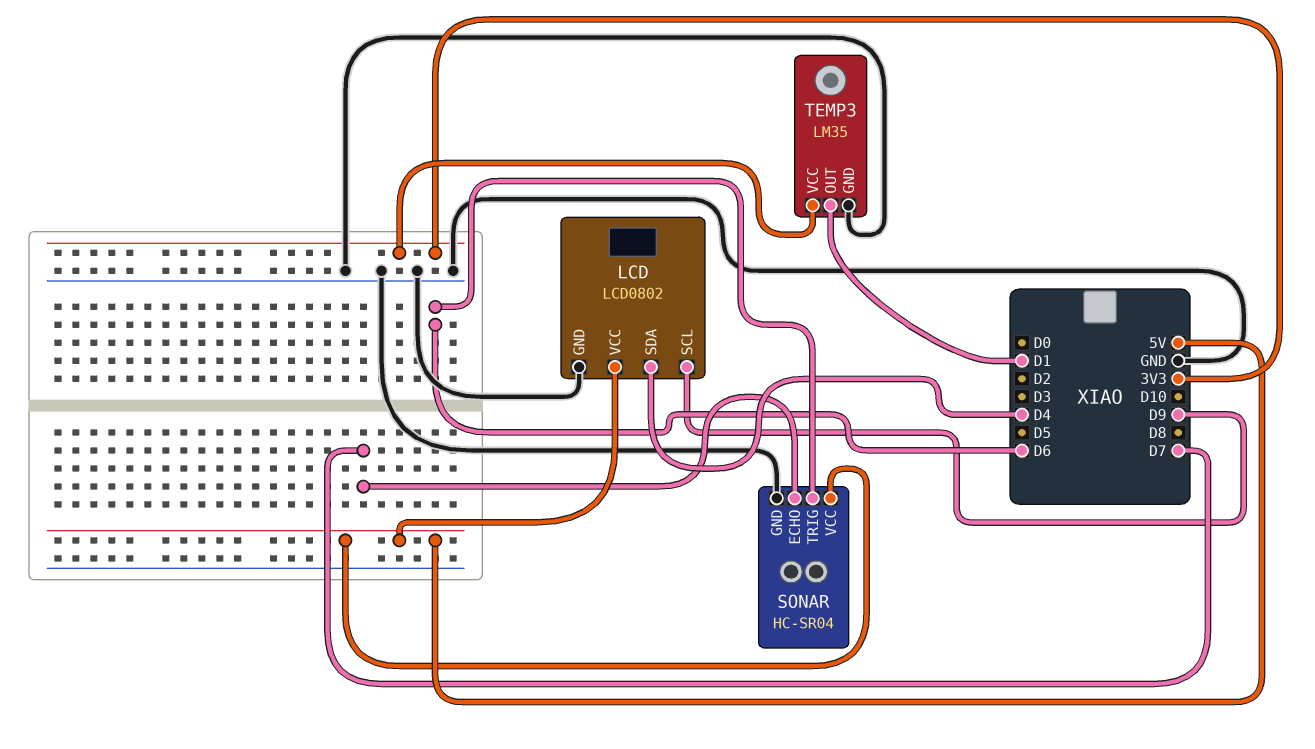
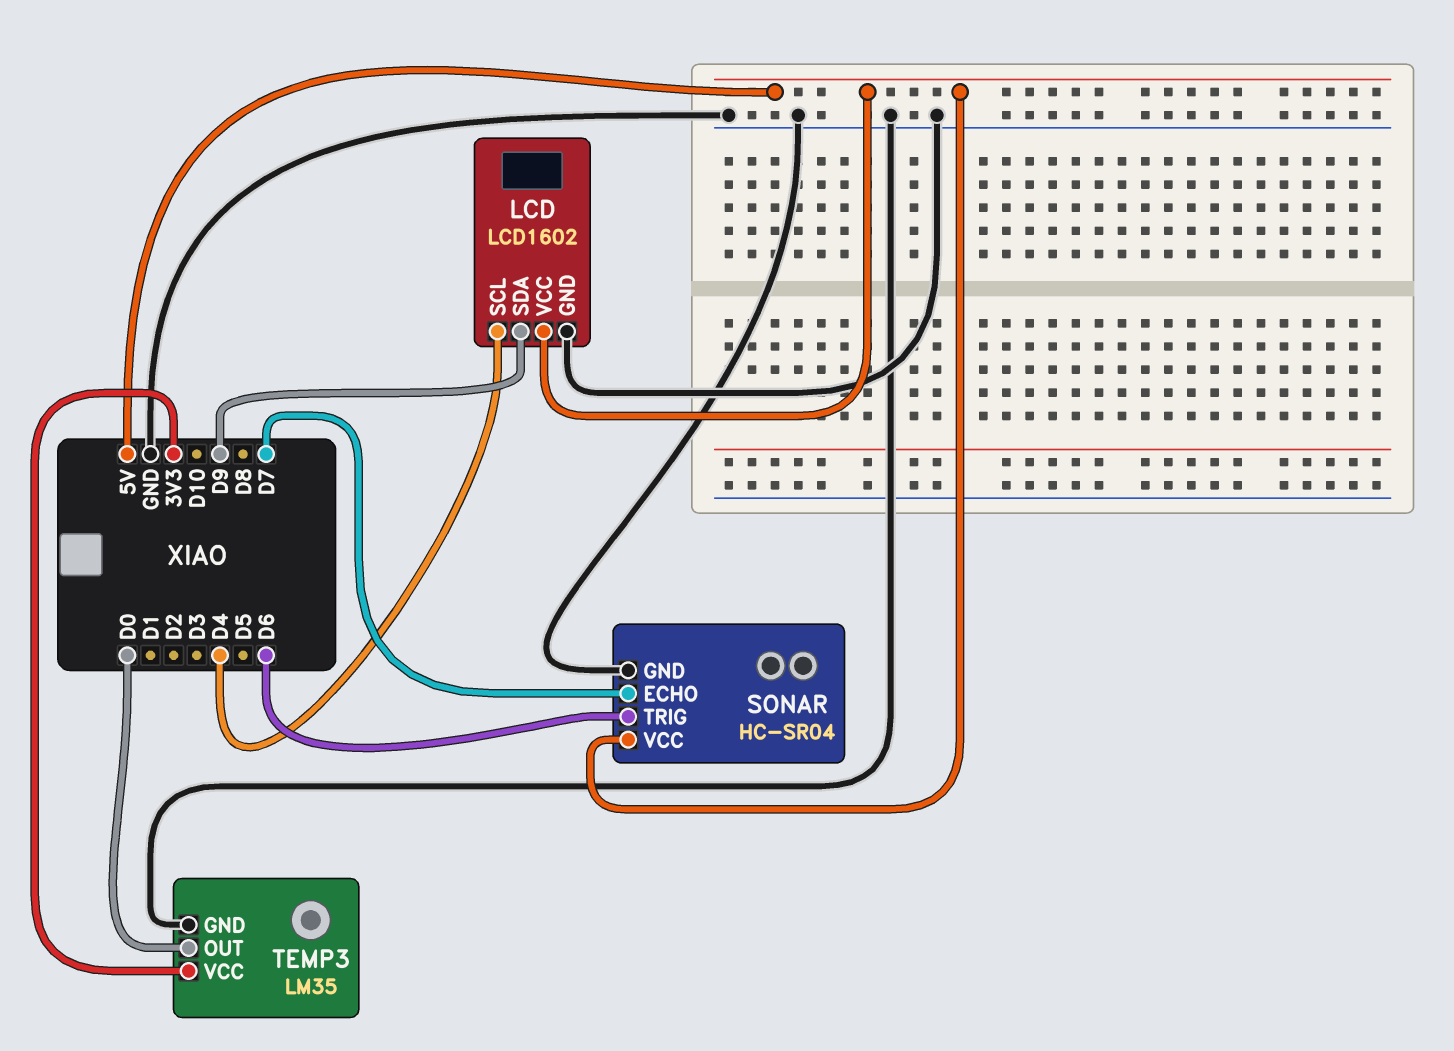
LCD: LCD0802 -> LCD1602
LCD pin SCL: D9 -> D4
LCD pin SDA: D4 -> D9
TEMP3 pin OUT: D1 -> D0

